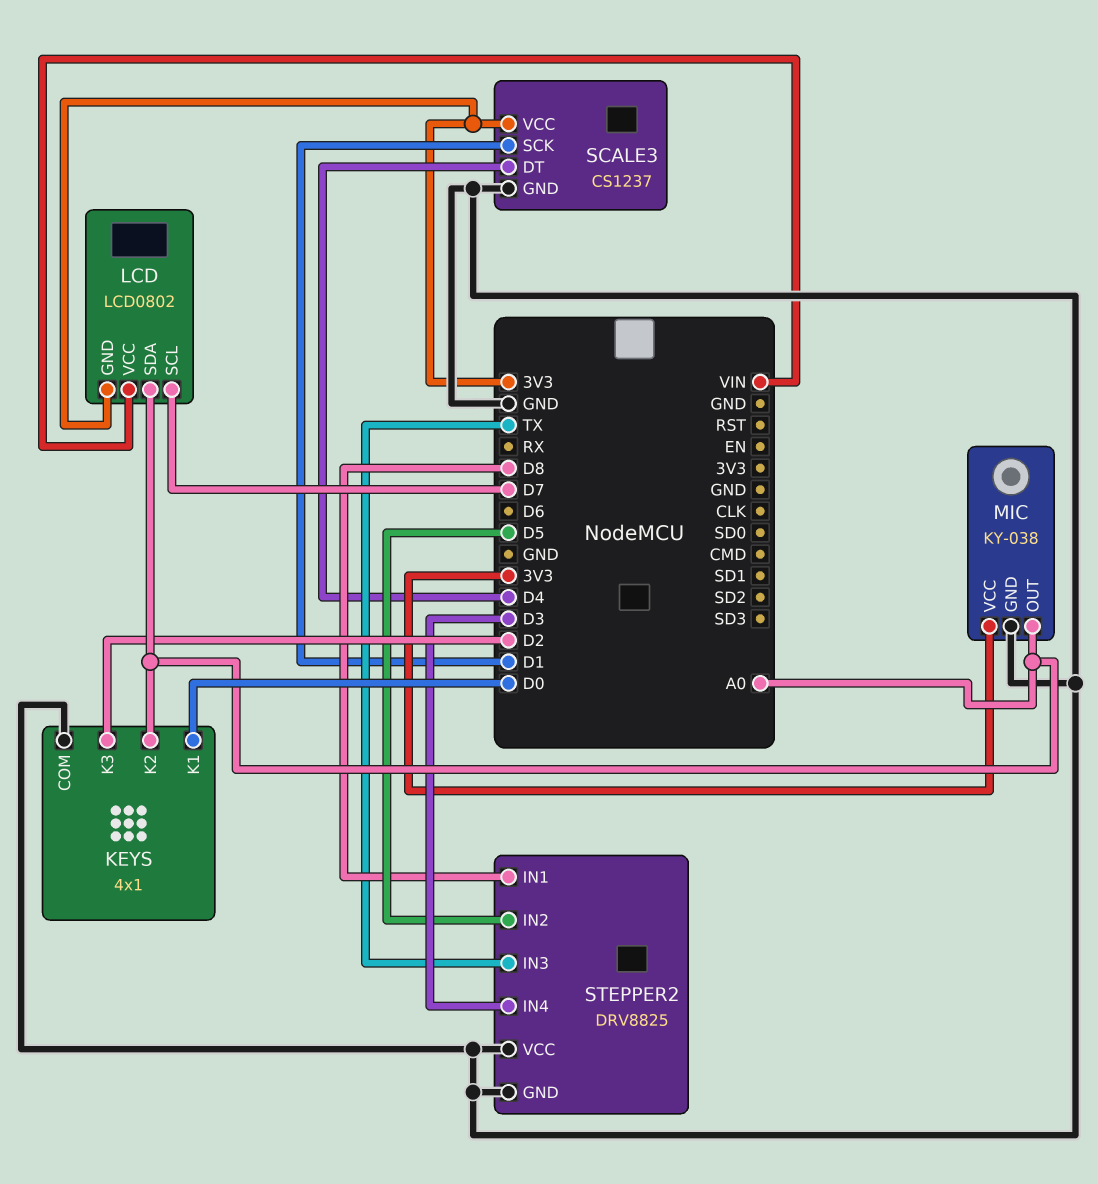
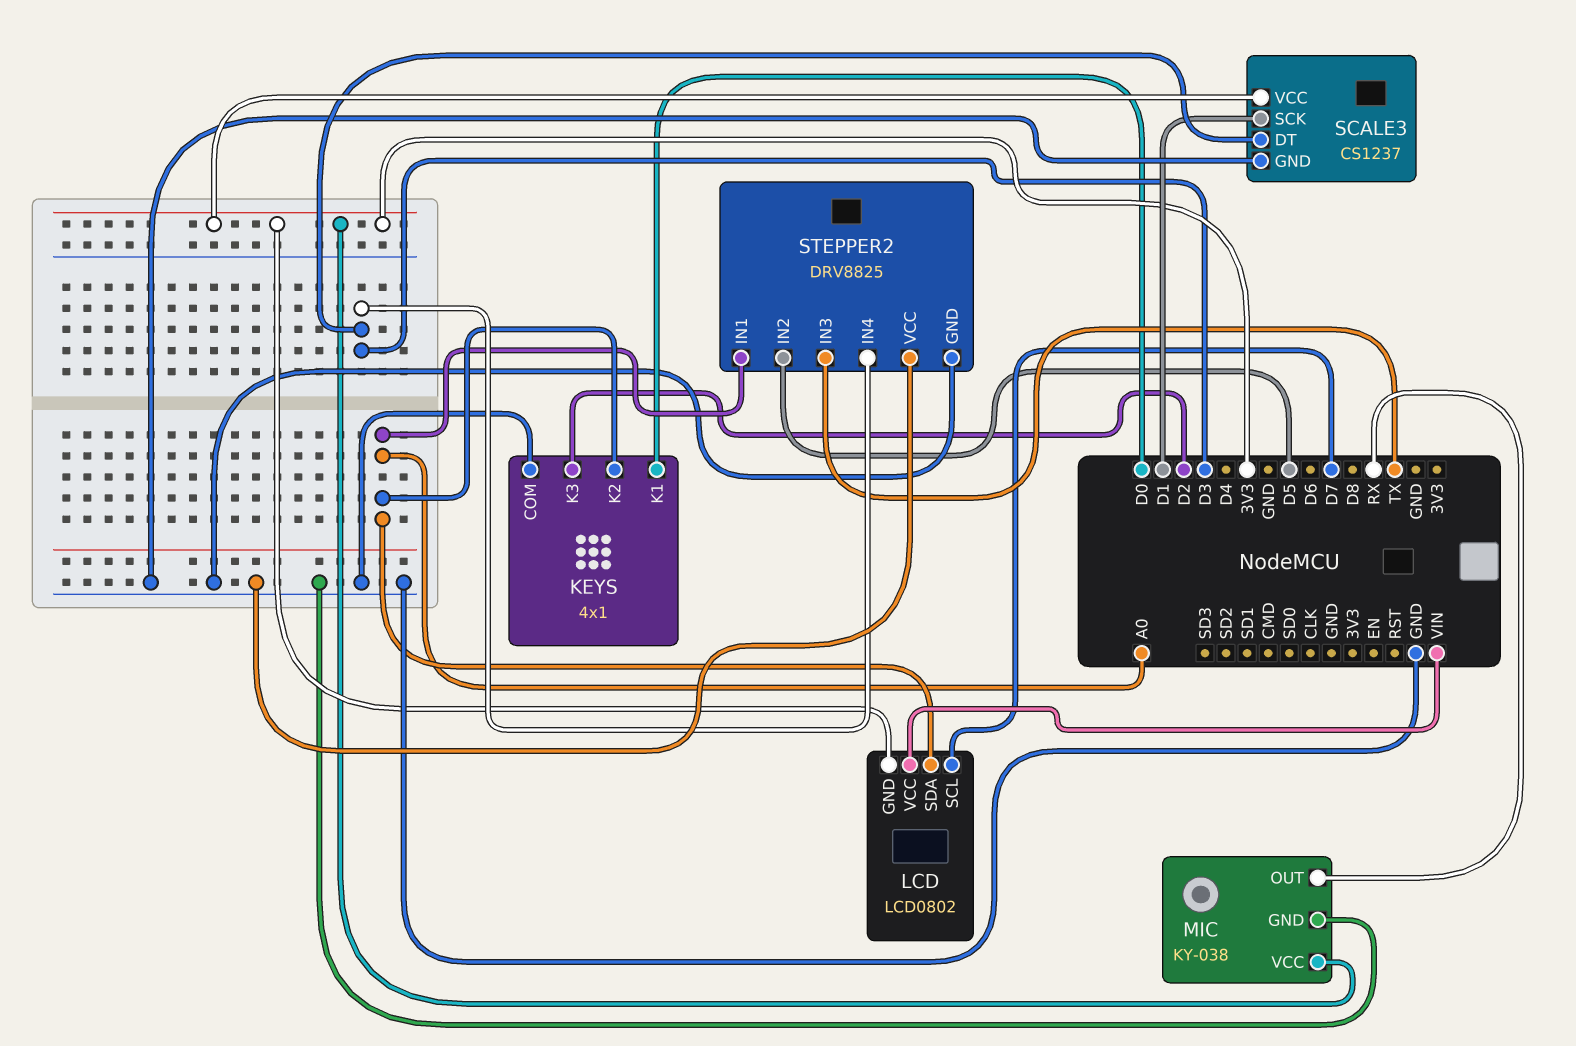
MIC pin OUT: A0 -> RX
SCALE3 pin DT: D4 -> D3
STEPPER2 pin IN1: D8 -> A0

